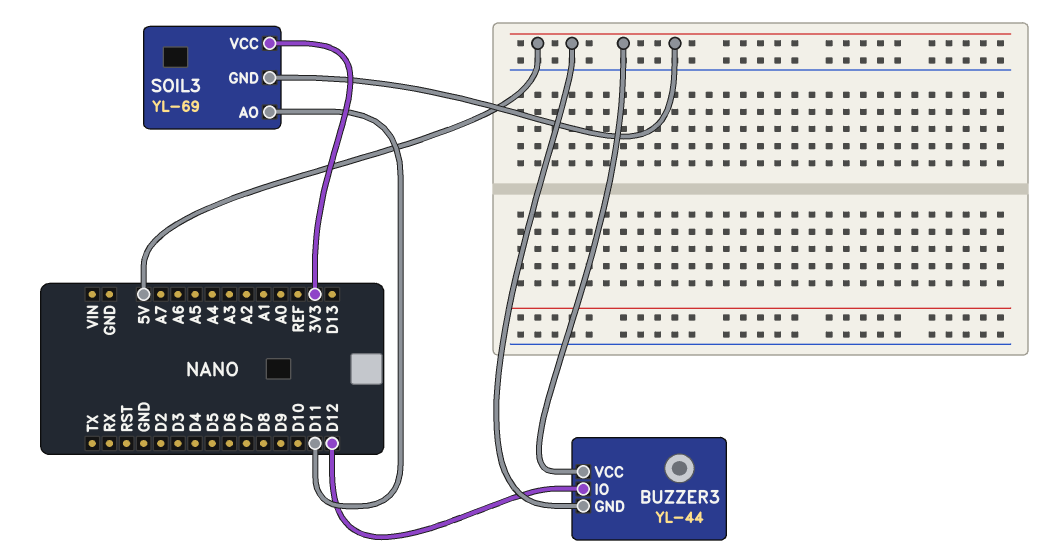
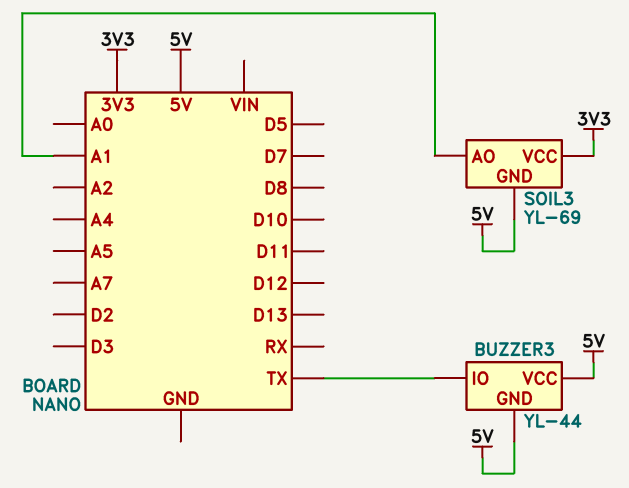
BUZZER3 pin IO: D12 -> TX
SOIL3 pin AO: D11 -> A1

